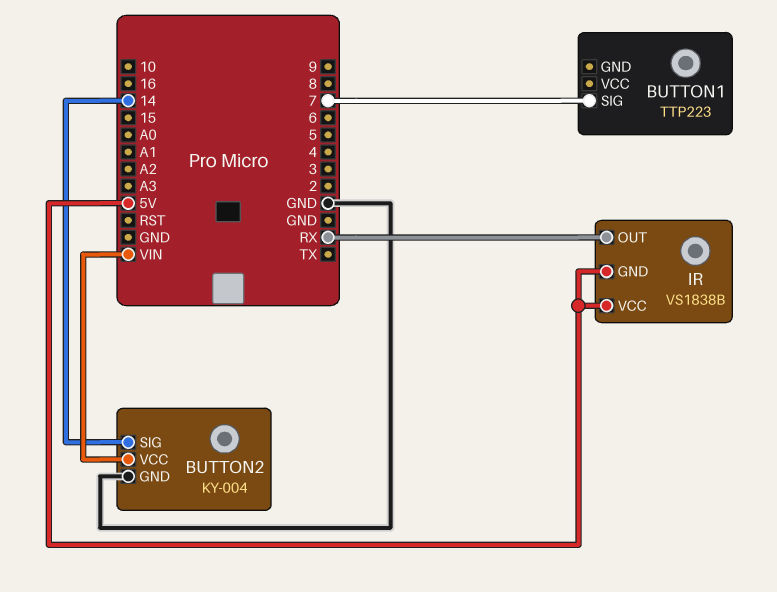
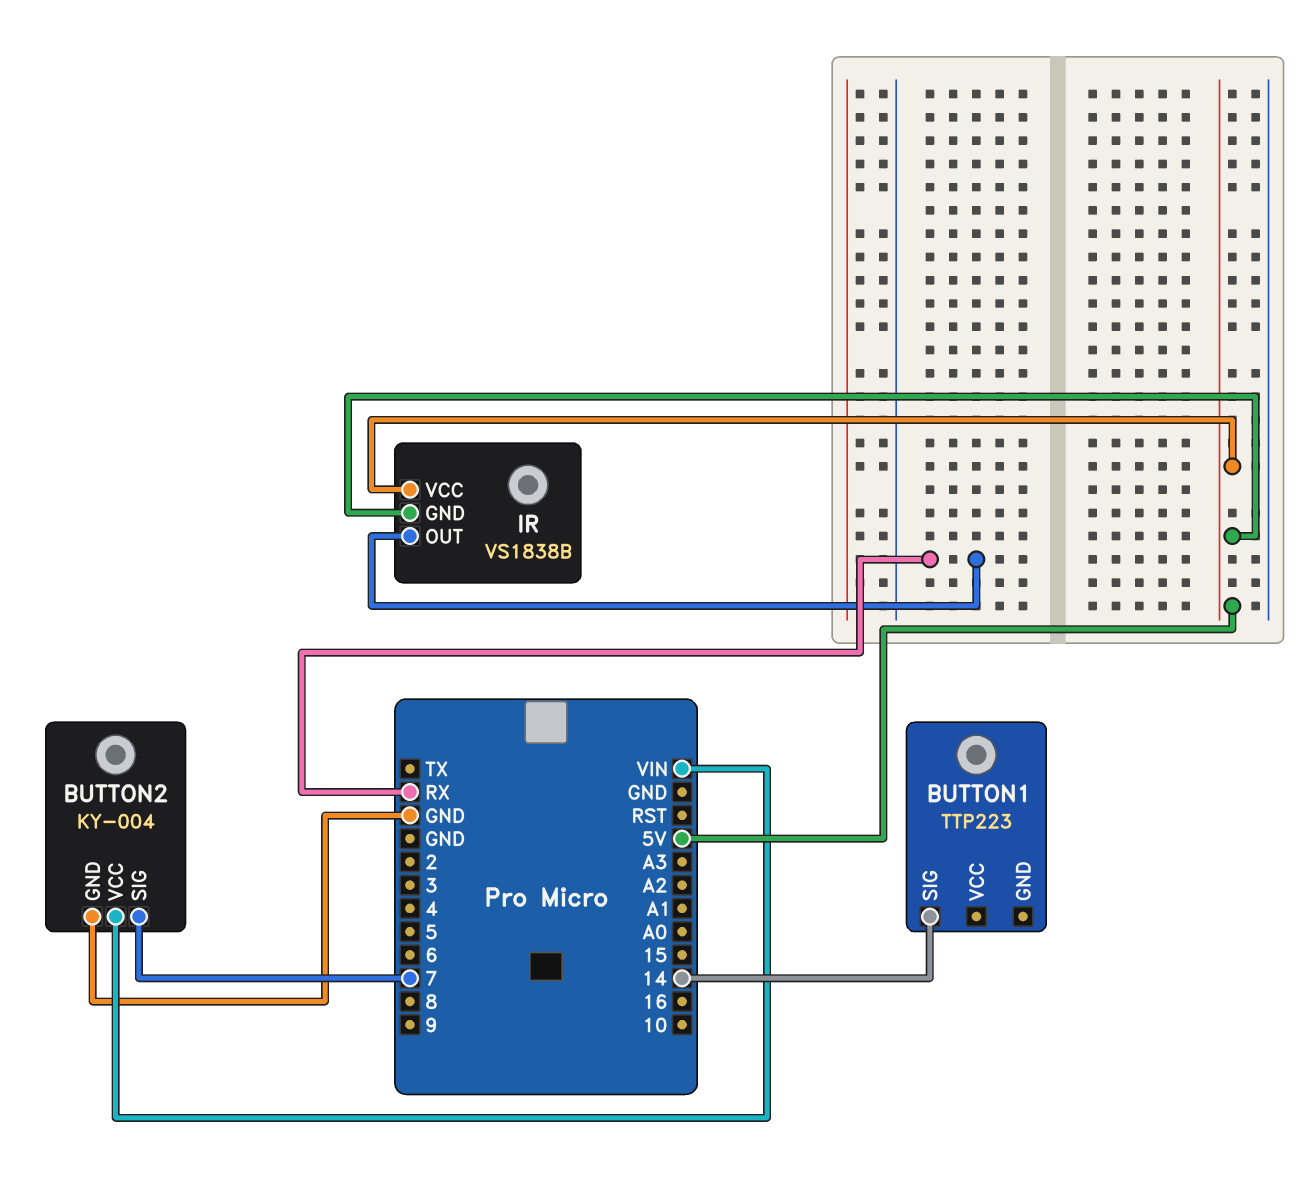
BUTTON1 pin SIG: 7 -> 14
BUTTON2 pin SIG: 14 -> 7

